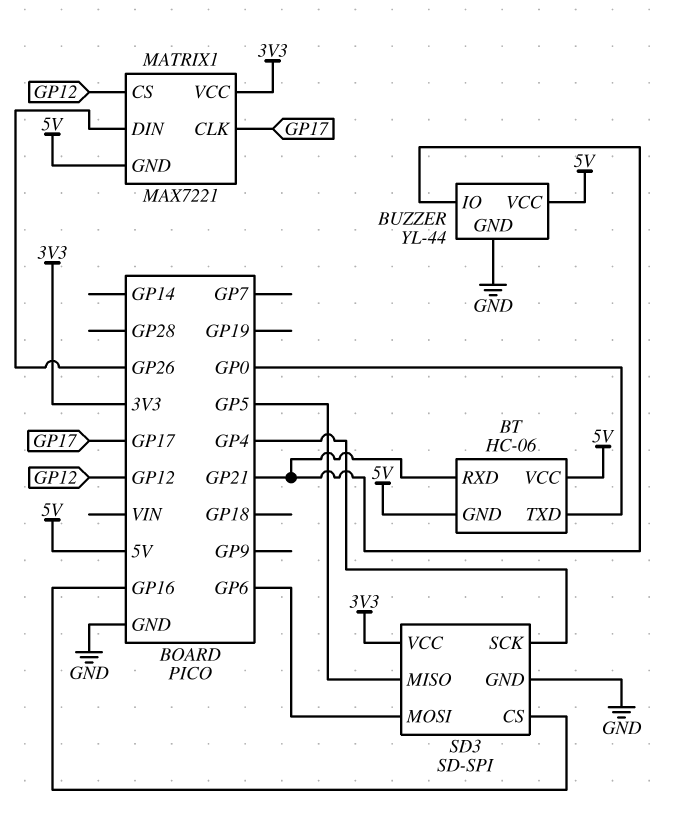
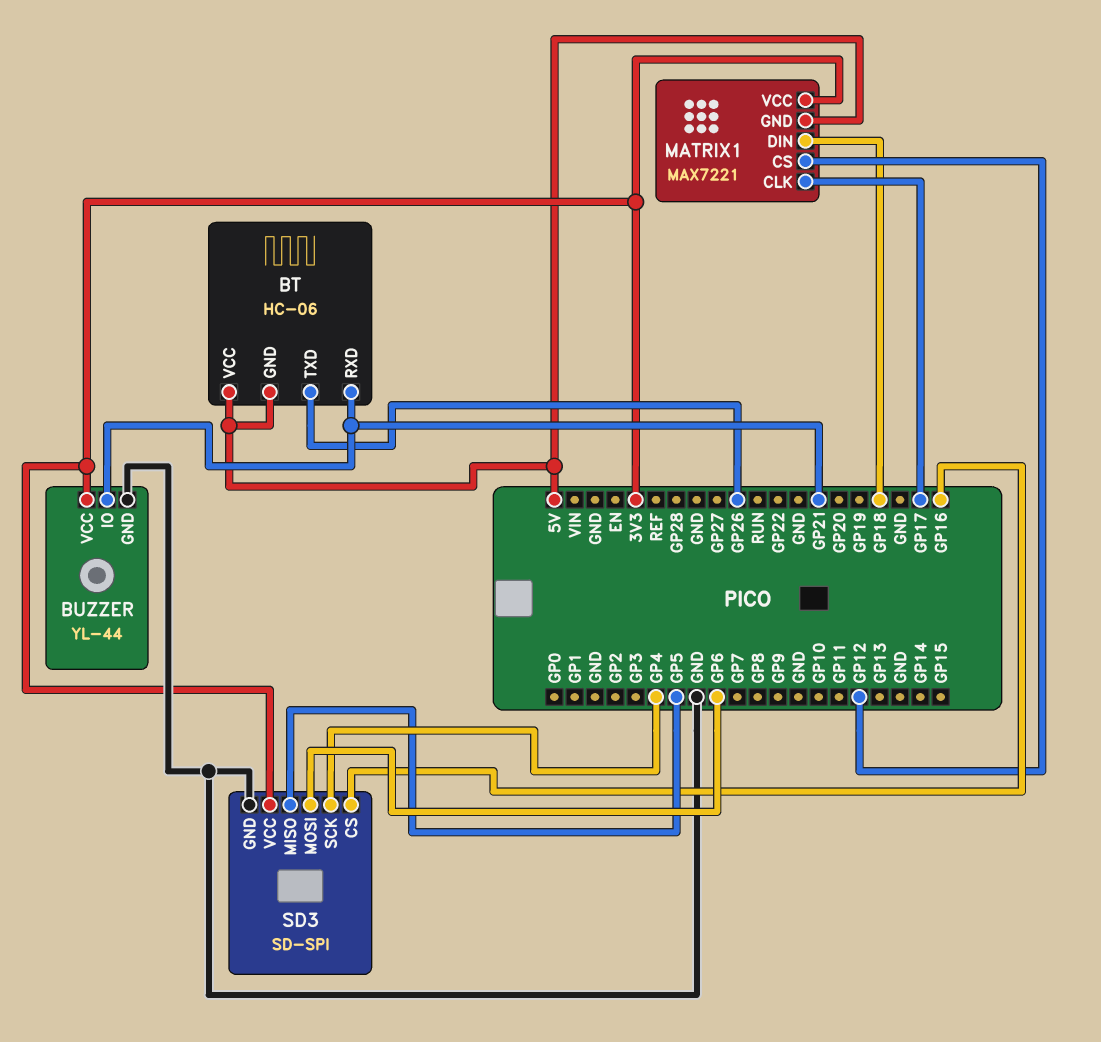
BT pin TXD: GP0 -> GP26
BUZZER pin VCC: 5V -> 3V3
MATRIX1 pin DIN: GP26 -> GP18

